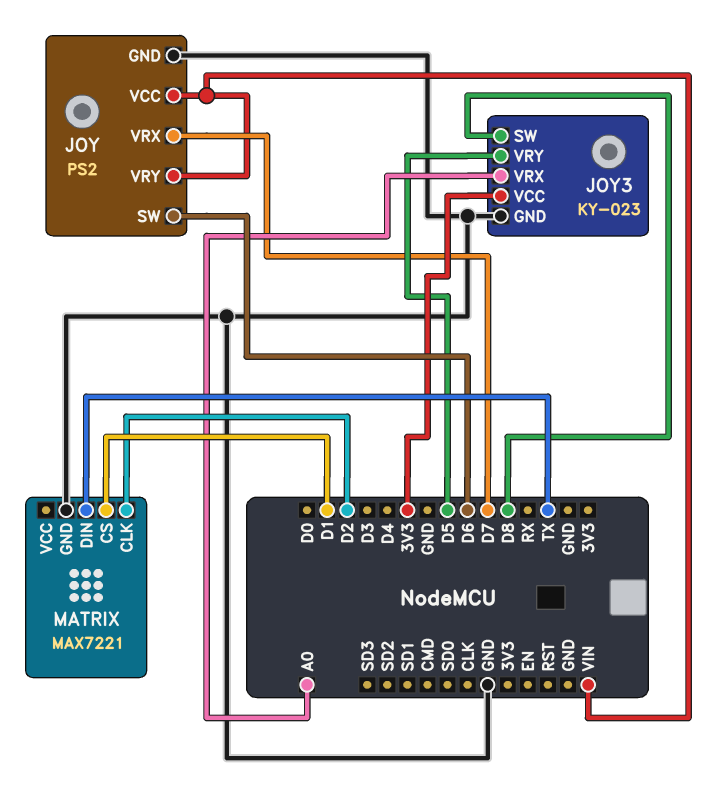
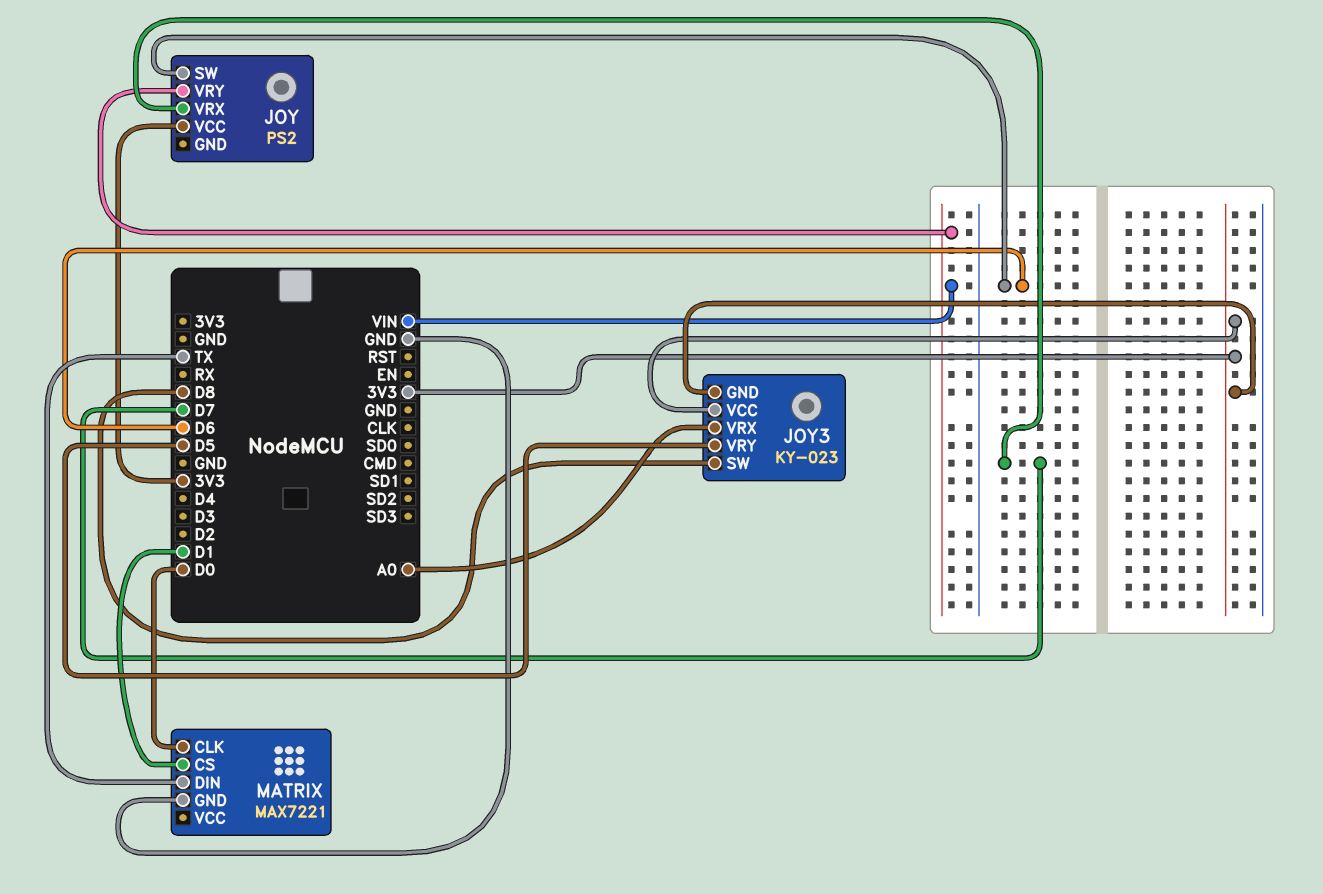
JOY pin GND: GND -> none
JOY pin VCC: VIN -> 3V3
JOY3 pin GND: GND -> 3V3
MATRIX pin CLK: D2 -> D0

